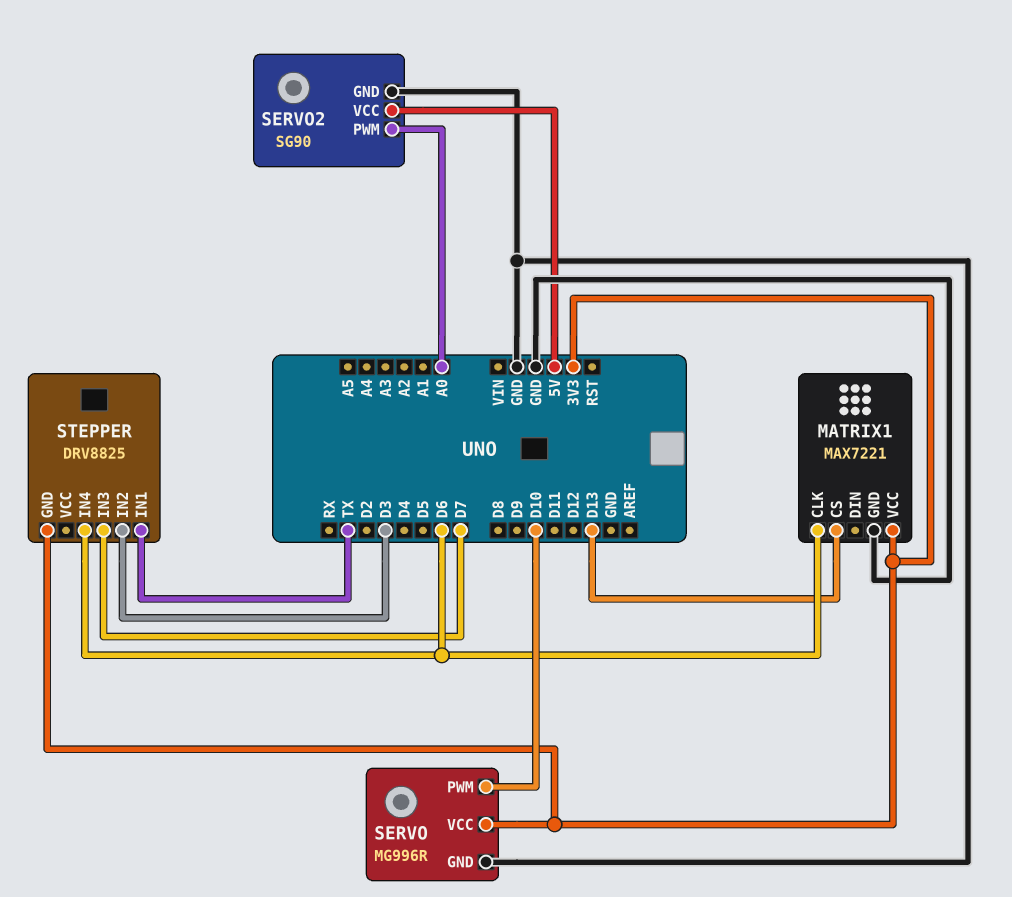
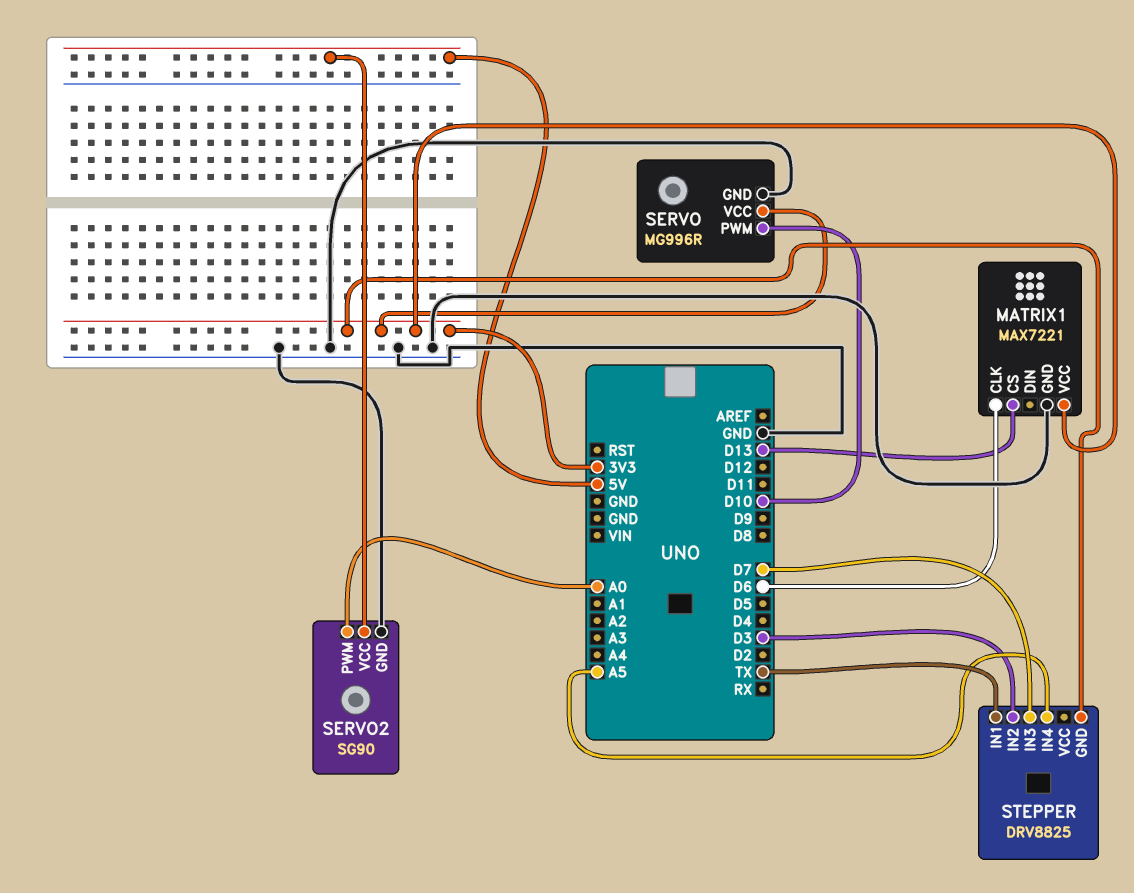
STEPPER pin IN4: D6 -> A5

